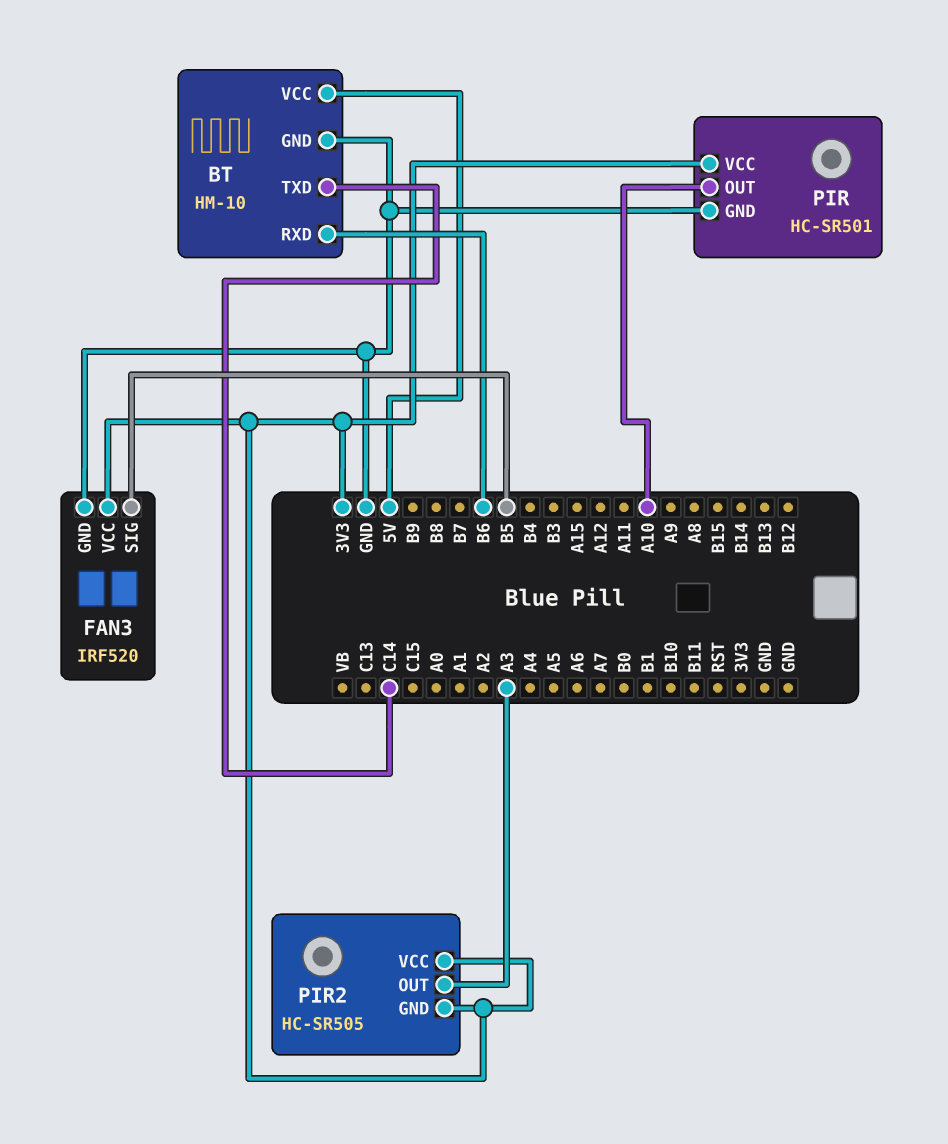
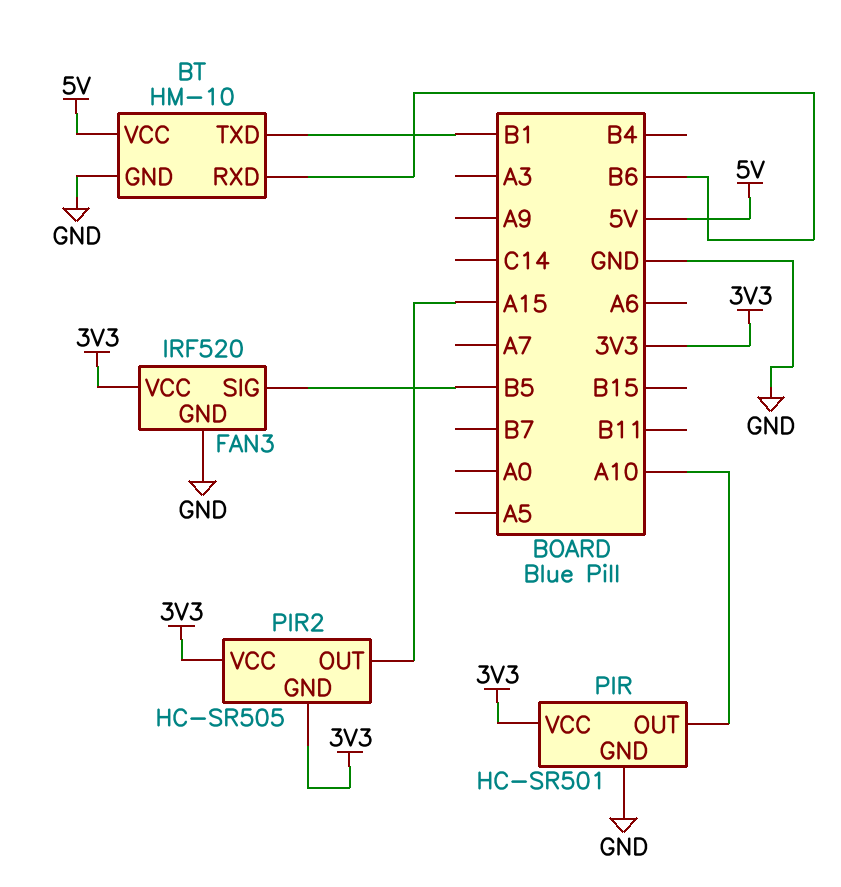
BT pin TXD: C14 -> B1
PIR2 pin OUT: A3 -> A15

